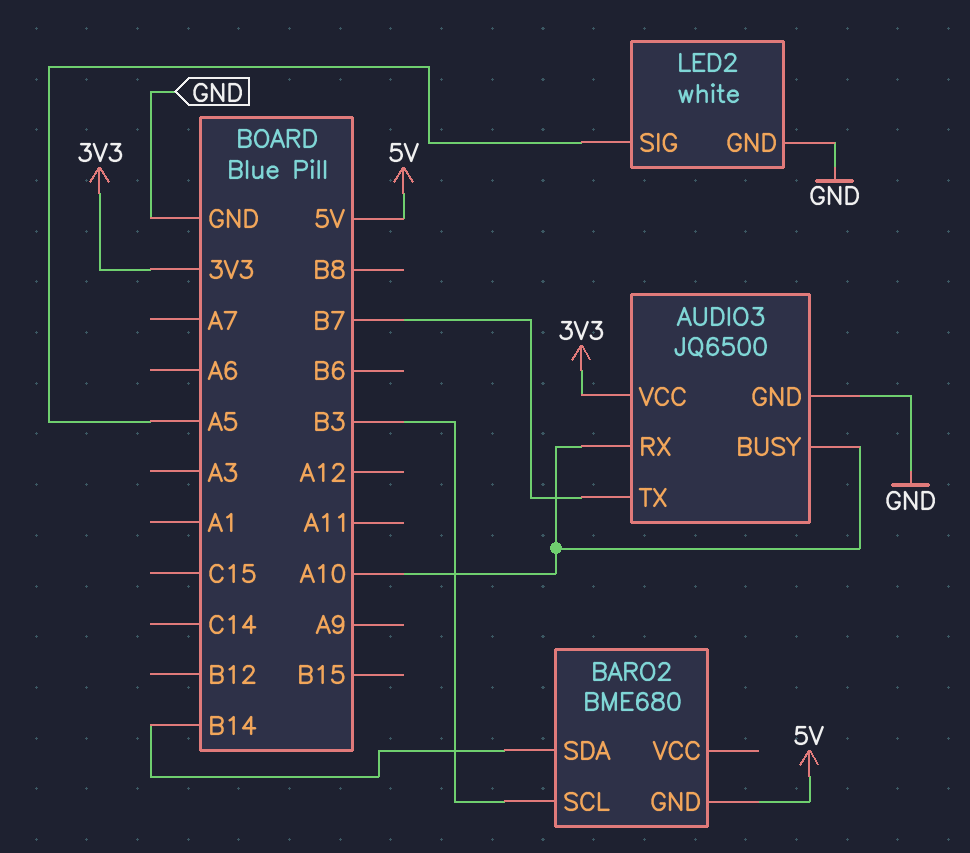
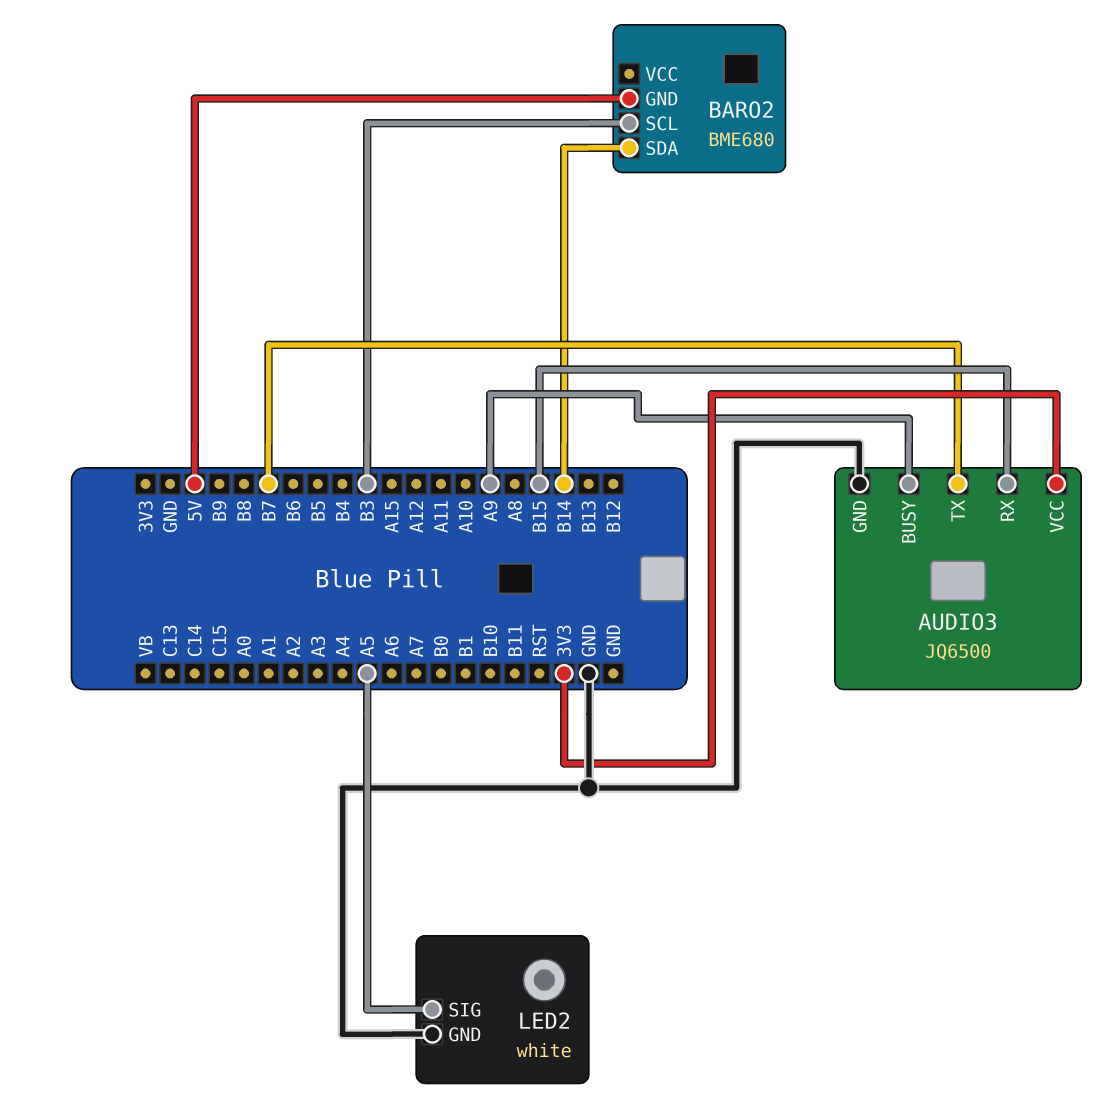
AUDIO3 pin BUSY: A10 -> A9
AUDIO3 pin RX: A10 -> B15

